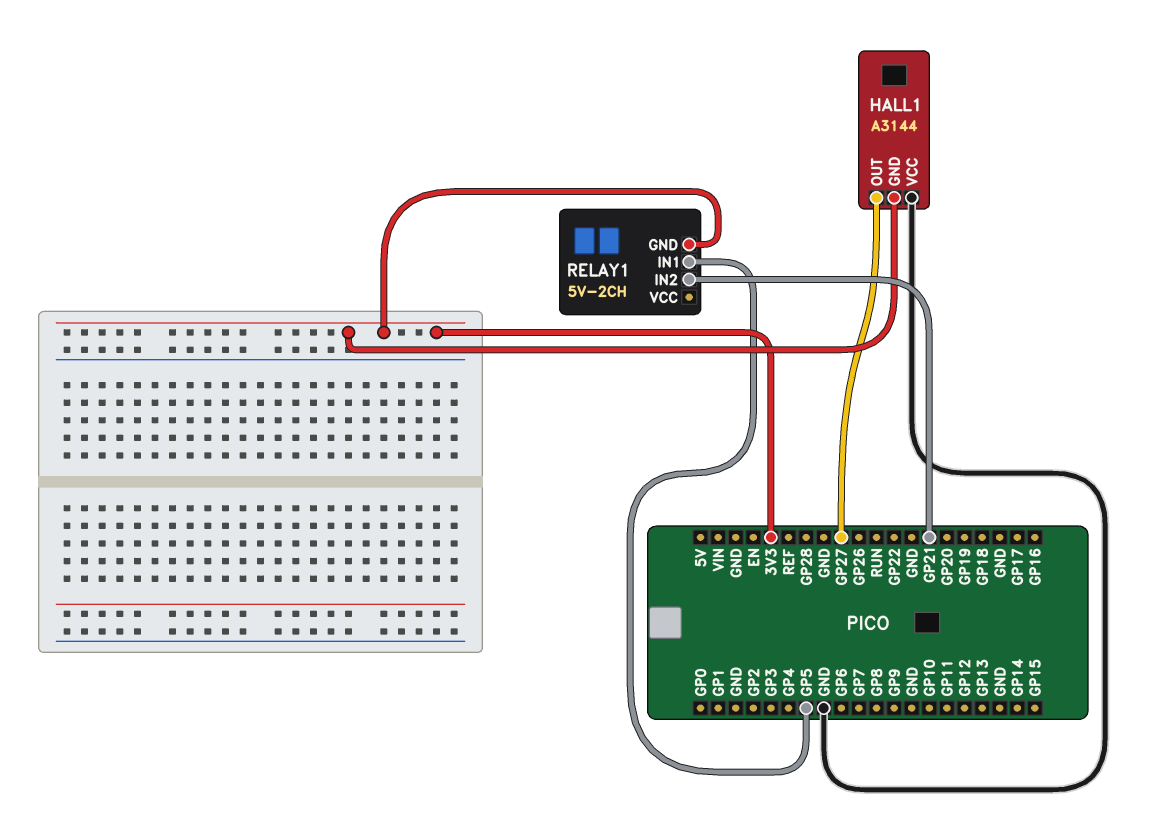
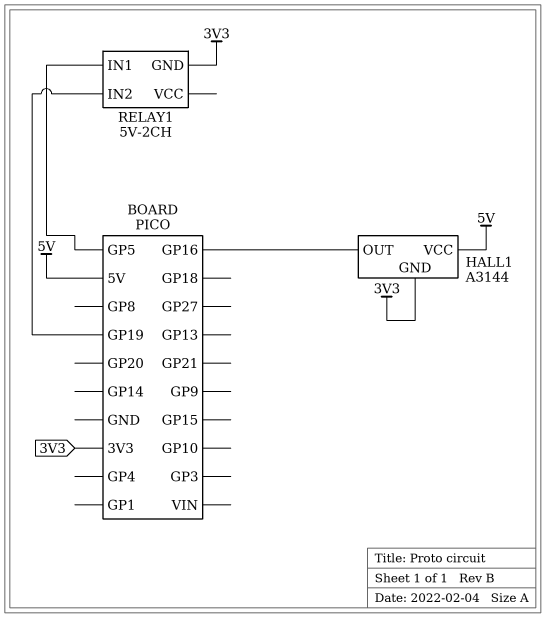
HALL1 pin OUT: GP27 -> GP16
HALL1 pin VCC: GND -> 5V
RELAY1 pin IN2: GP21 -> GP19

